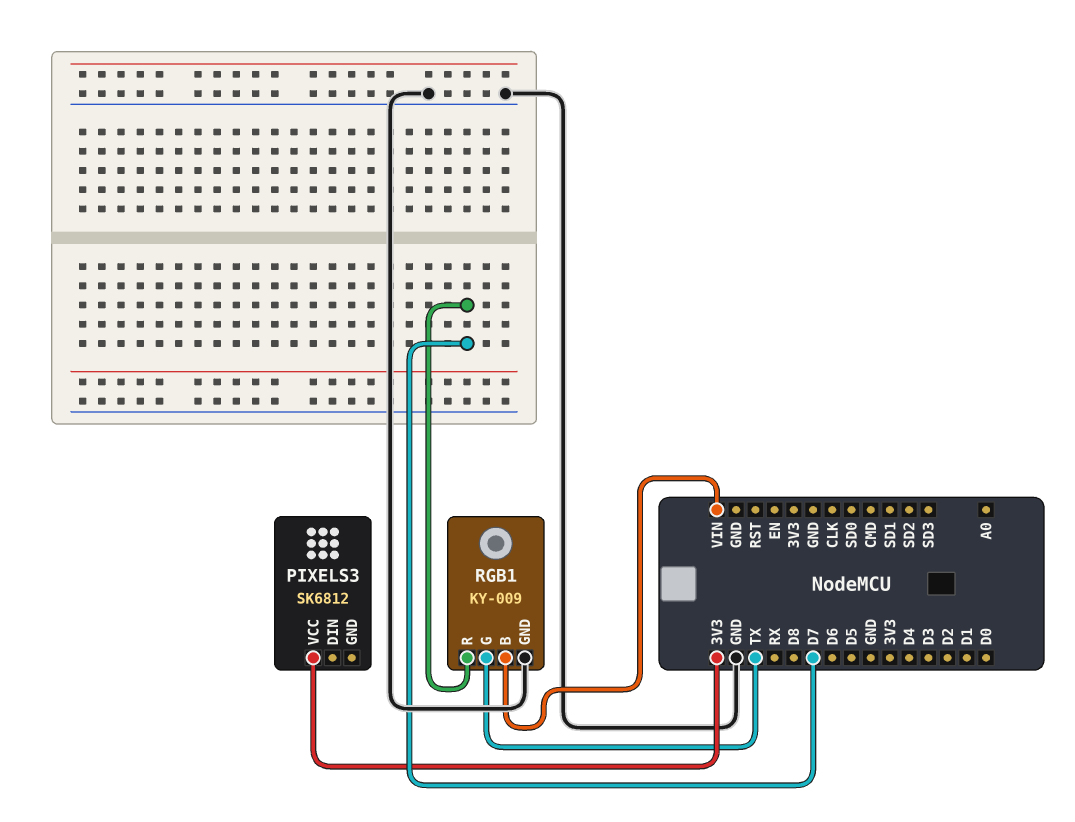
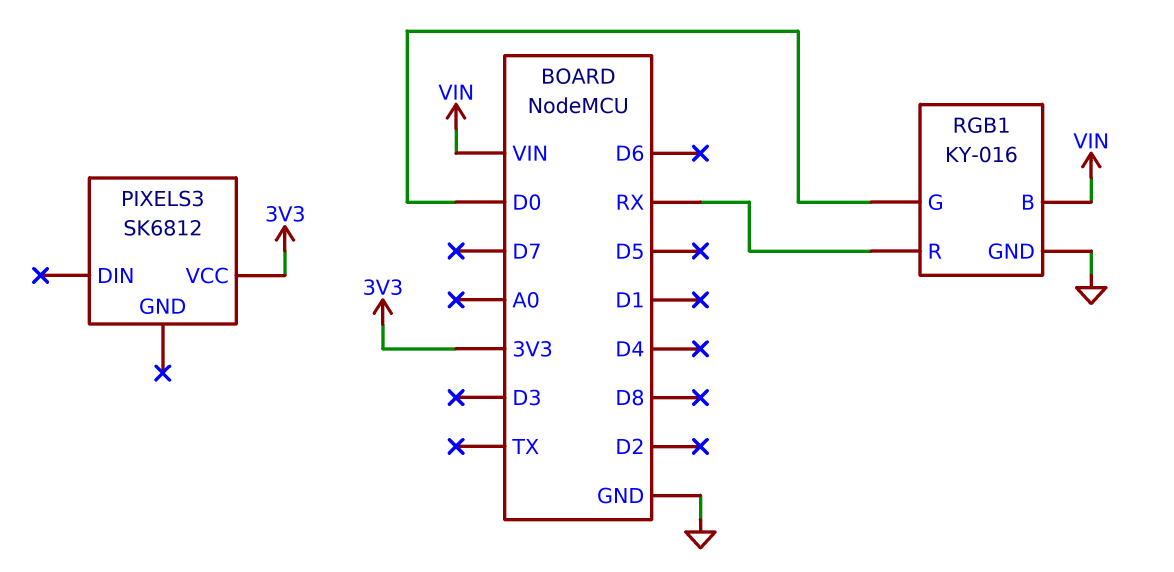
RGB1: KY-009 -> KY-016
RGB1 pin G: TX -> D0
RGB1 pin R: D7 -> RX

